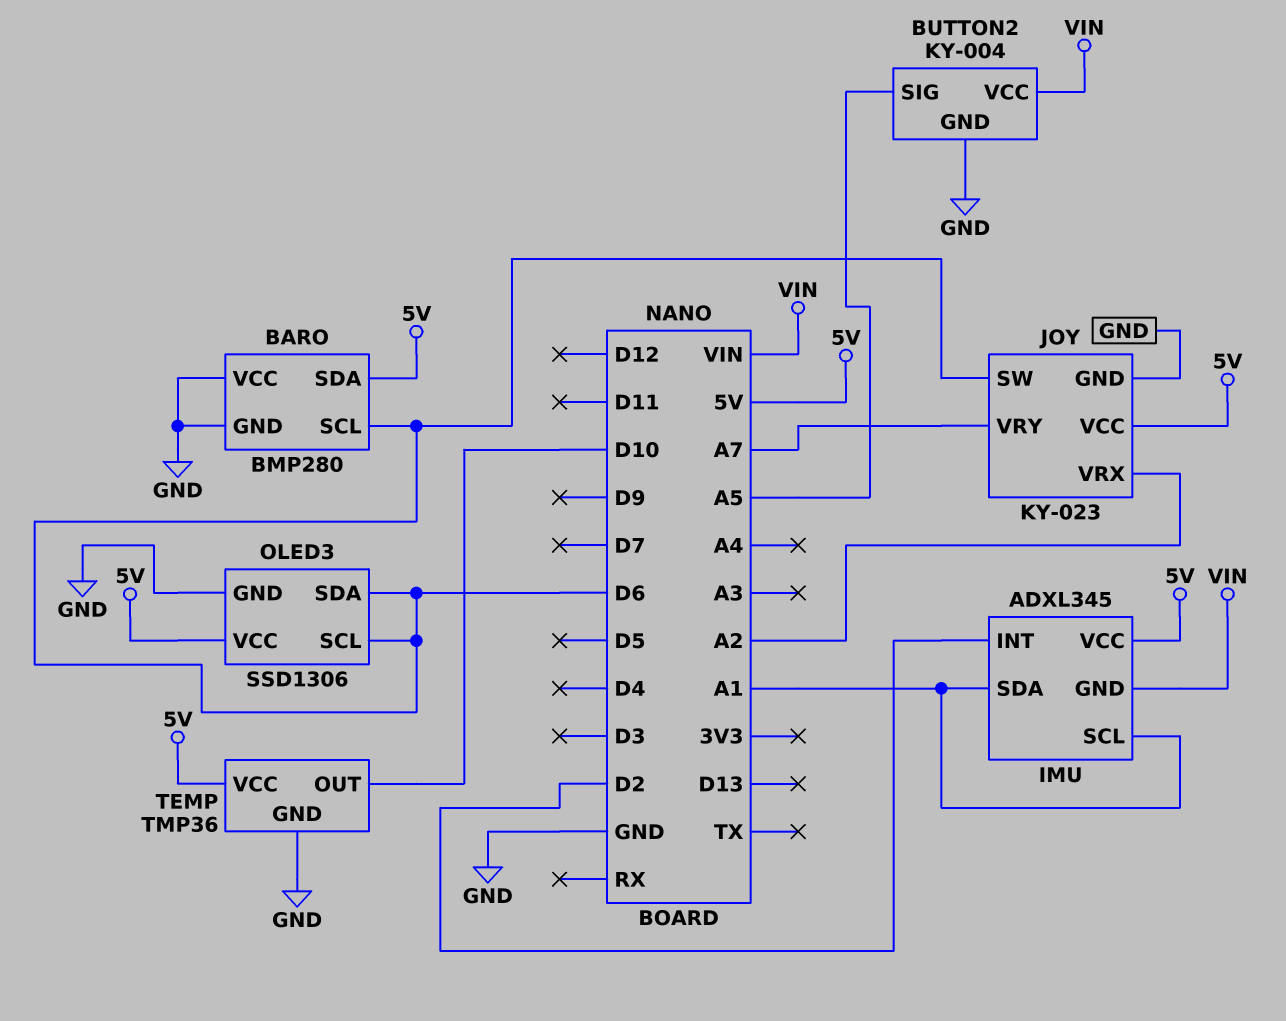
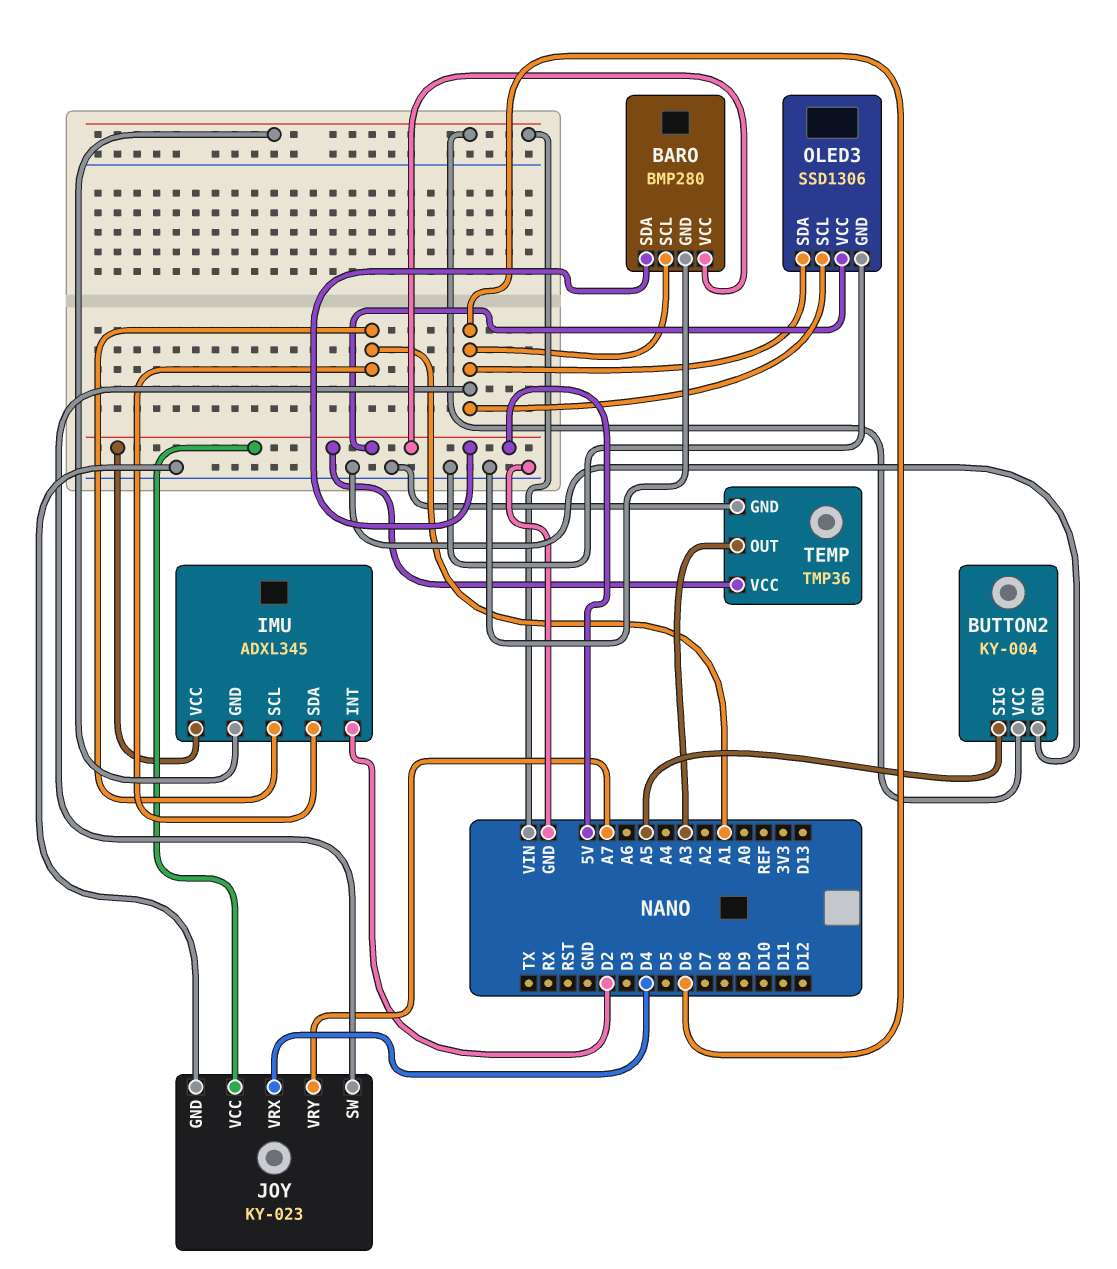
BARO pin VCC: GND -> 5V
JOY pin VRX: A2 -> D4
TEMP pin OUT: D10 -> A3

